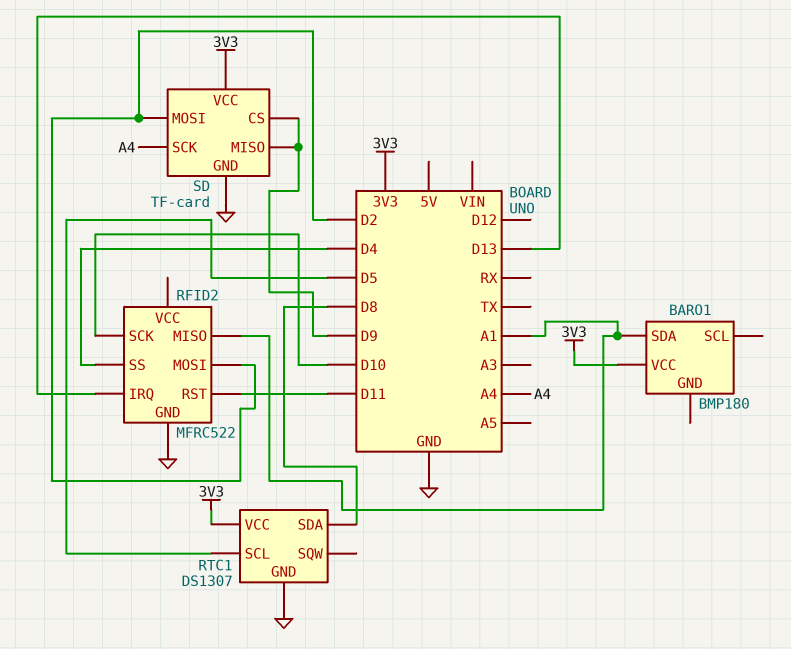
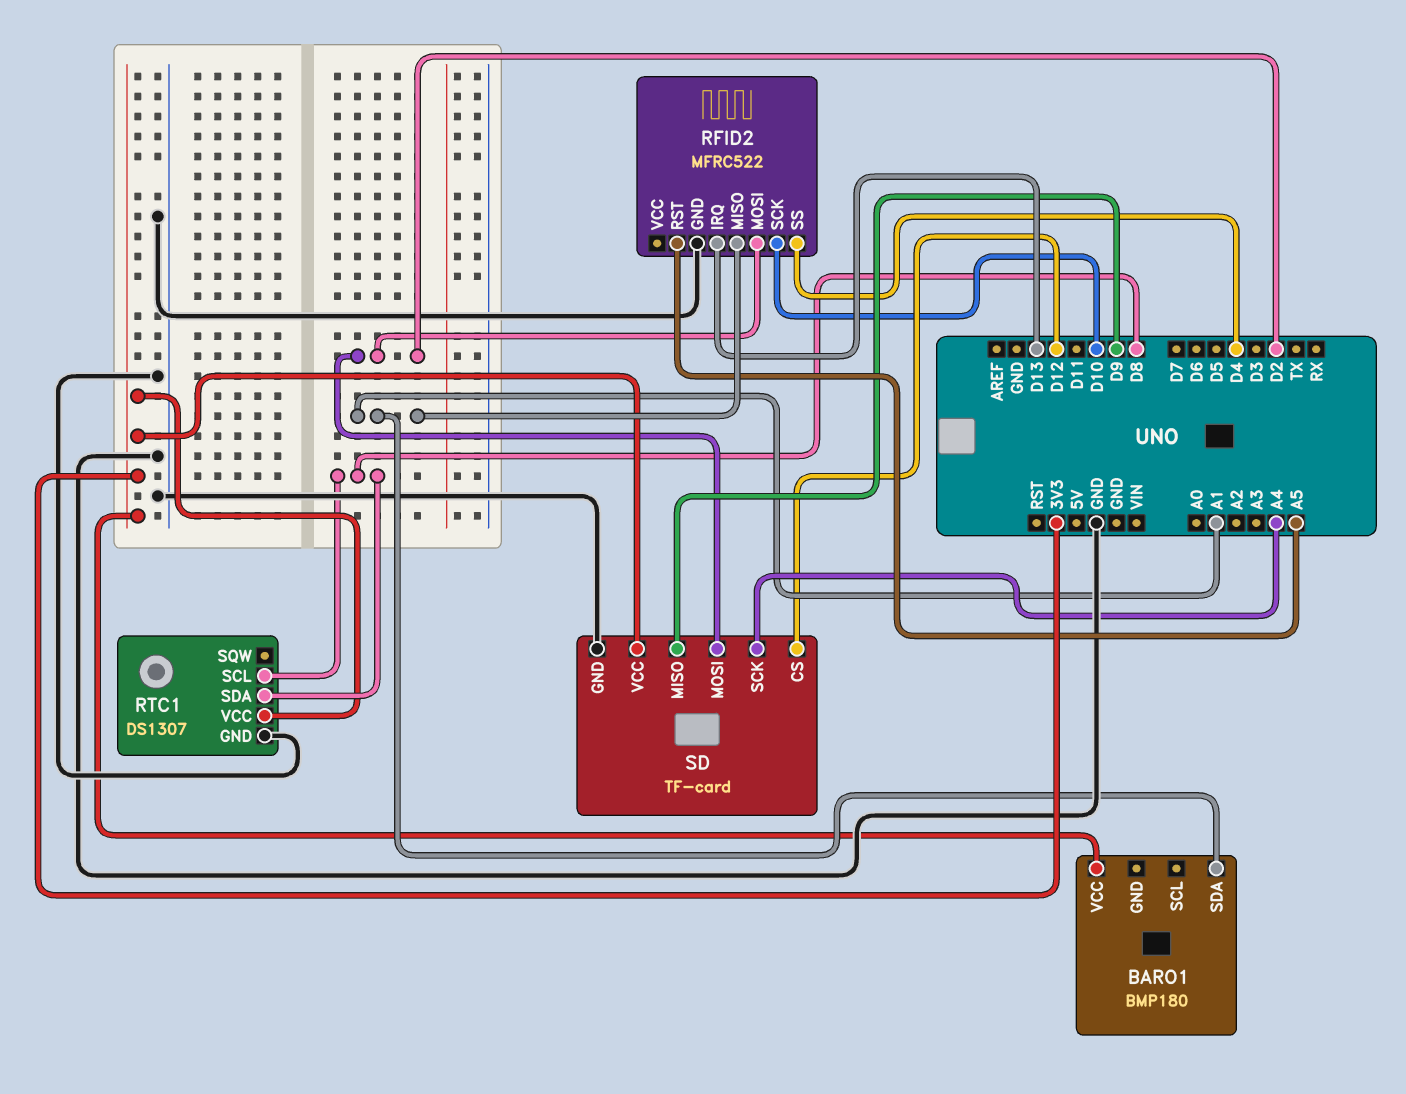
RFID2 pin RST: D11 -> A5
RTC1 pin SCL: D5 -> D8
SD pin CS: D9 -> D12

